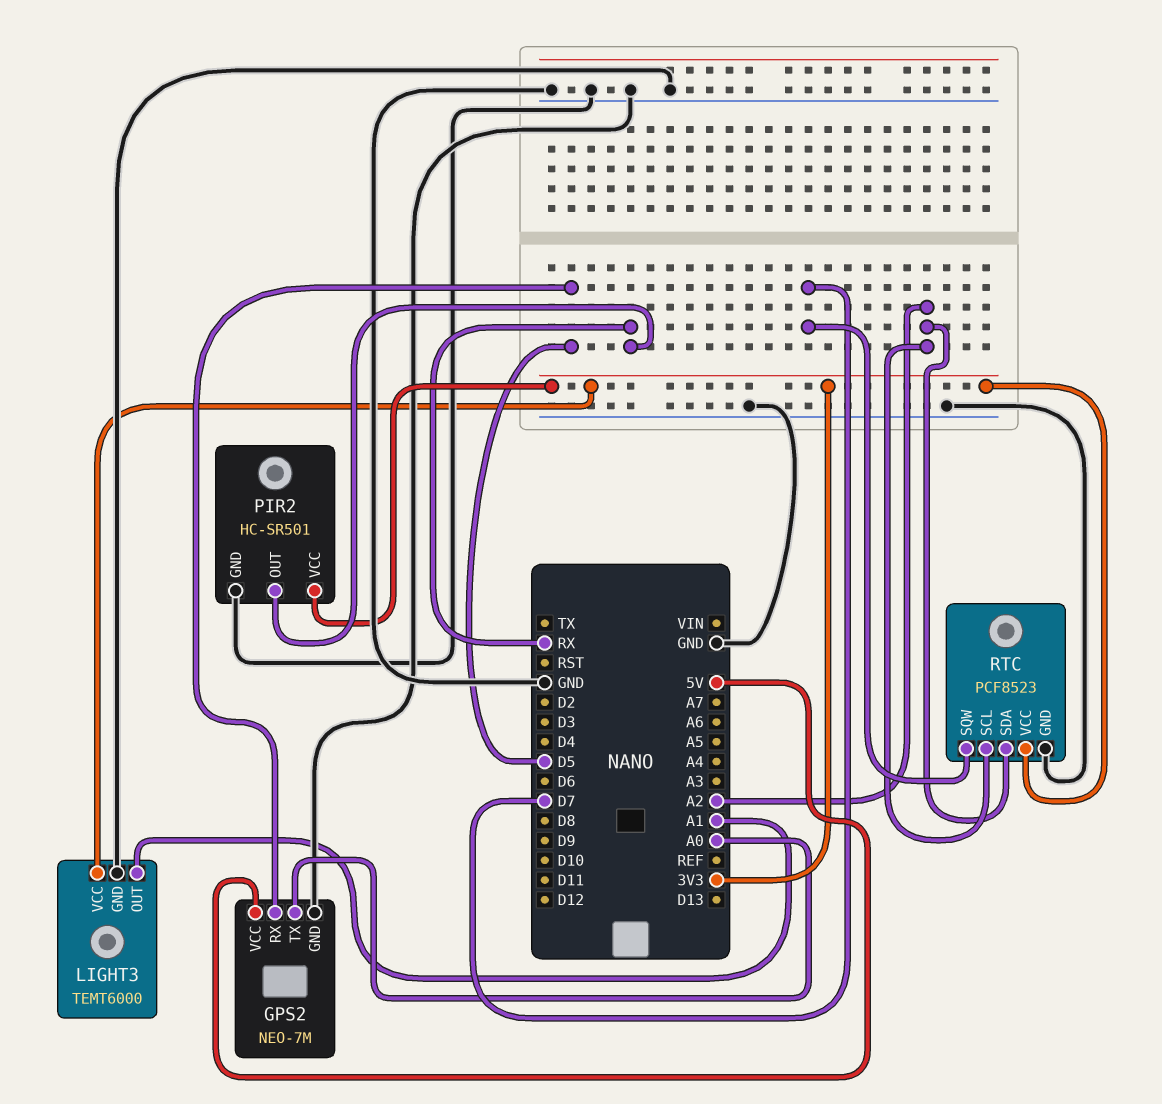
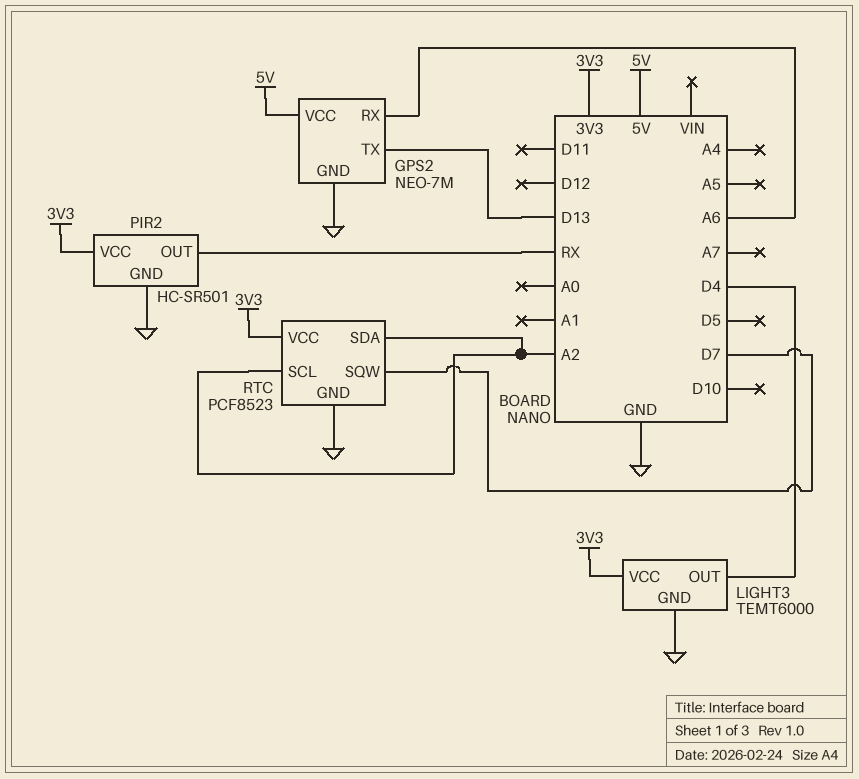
GPS2 pin RX: D5 -> A6
GPS2 pin TX: A0 -> D13
LIGHT3 pin OUT: A1 -> D4

